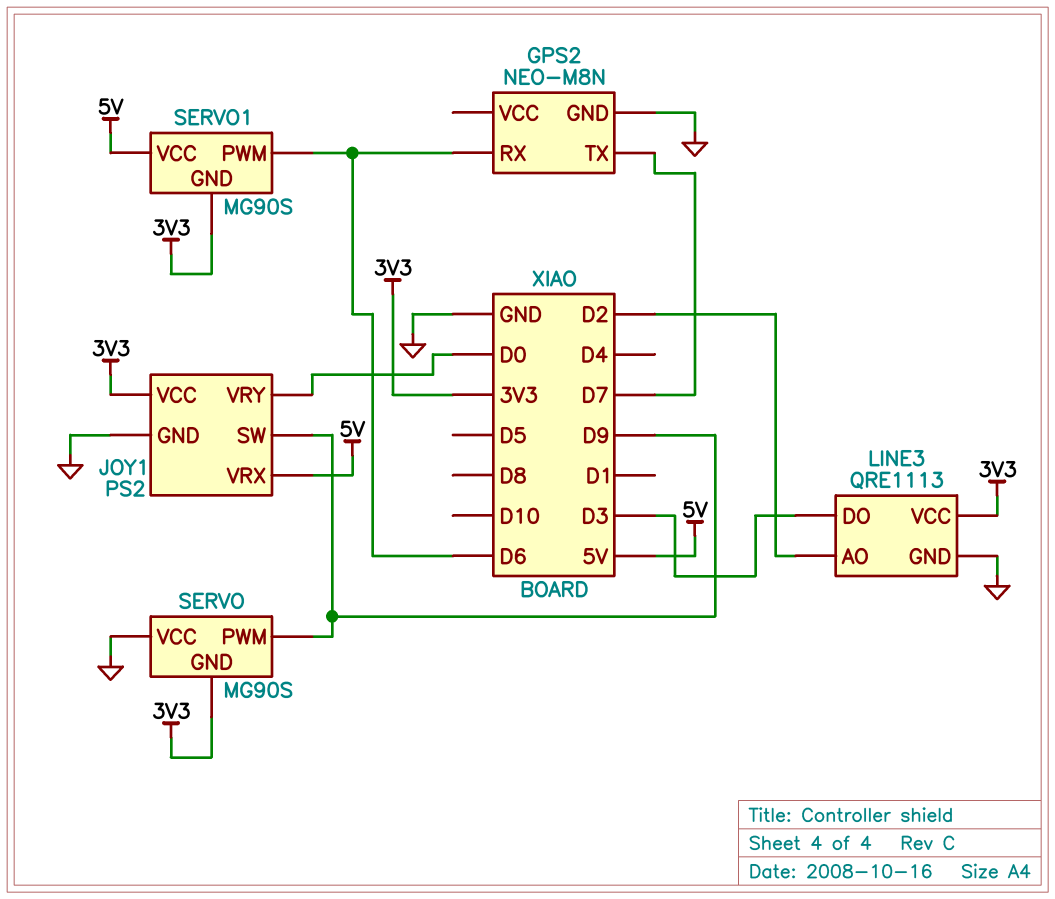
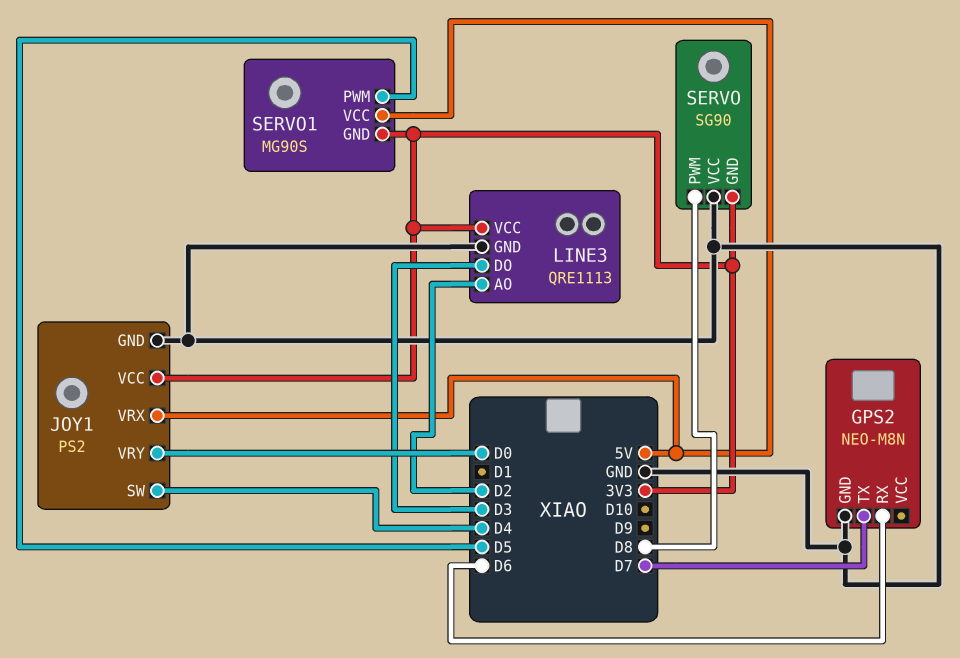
JOY1 pin SW: D9 -> D4
SERVO: MG90S -> SG90
SERVO pin PWM: D9 -> D8
SERVO1 pin PWM: D6 -> D5

